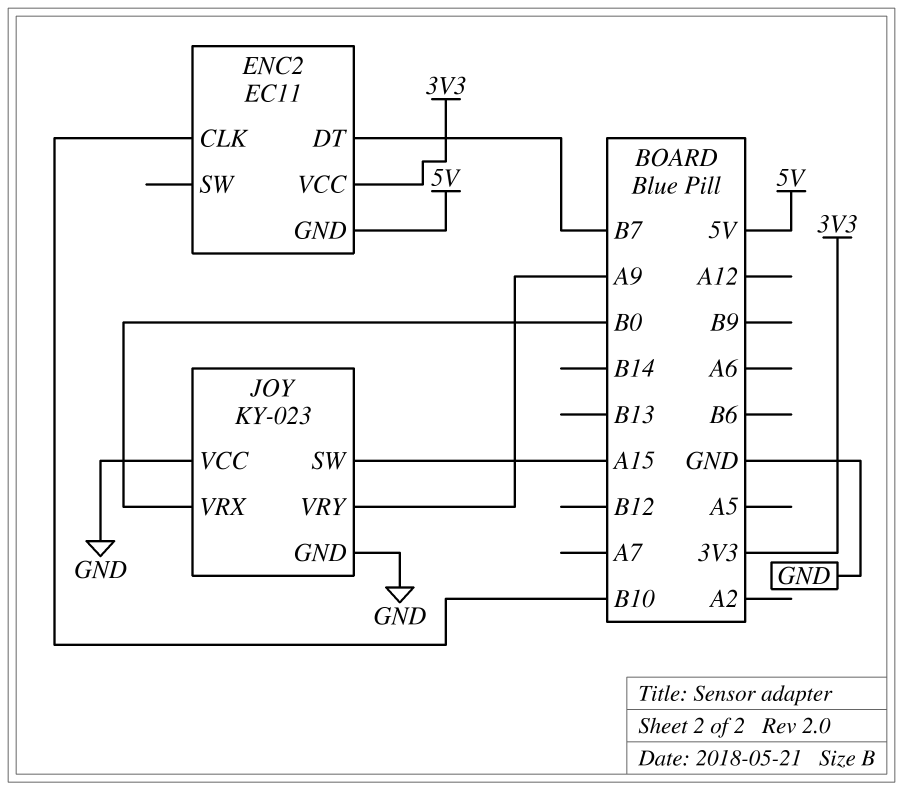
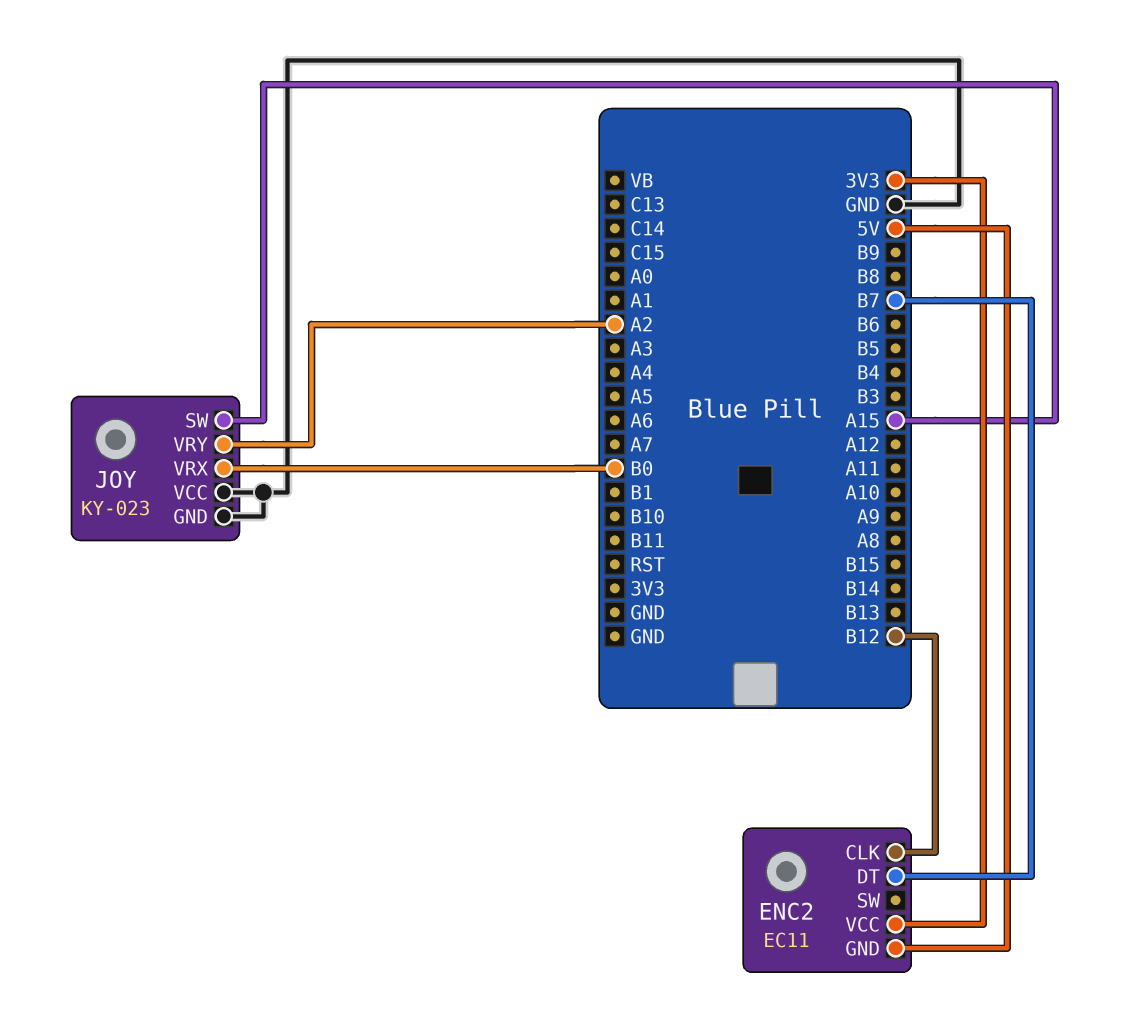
ENC2 pin CLK: B10 -> B12
JOY pin VRY: A9 -> A2

